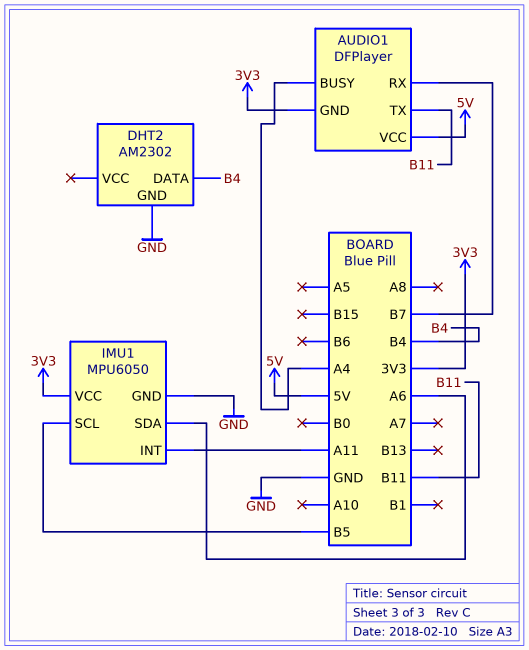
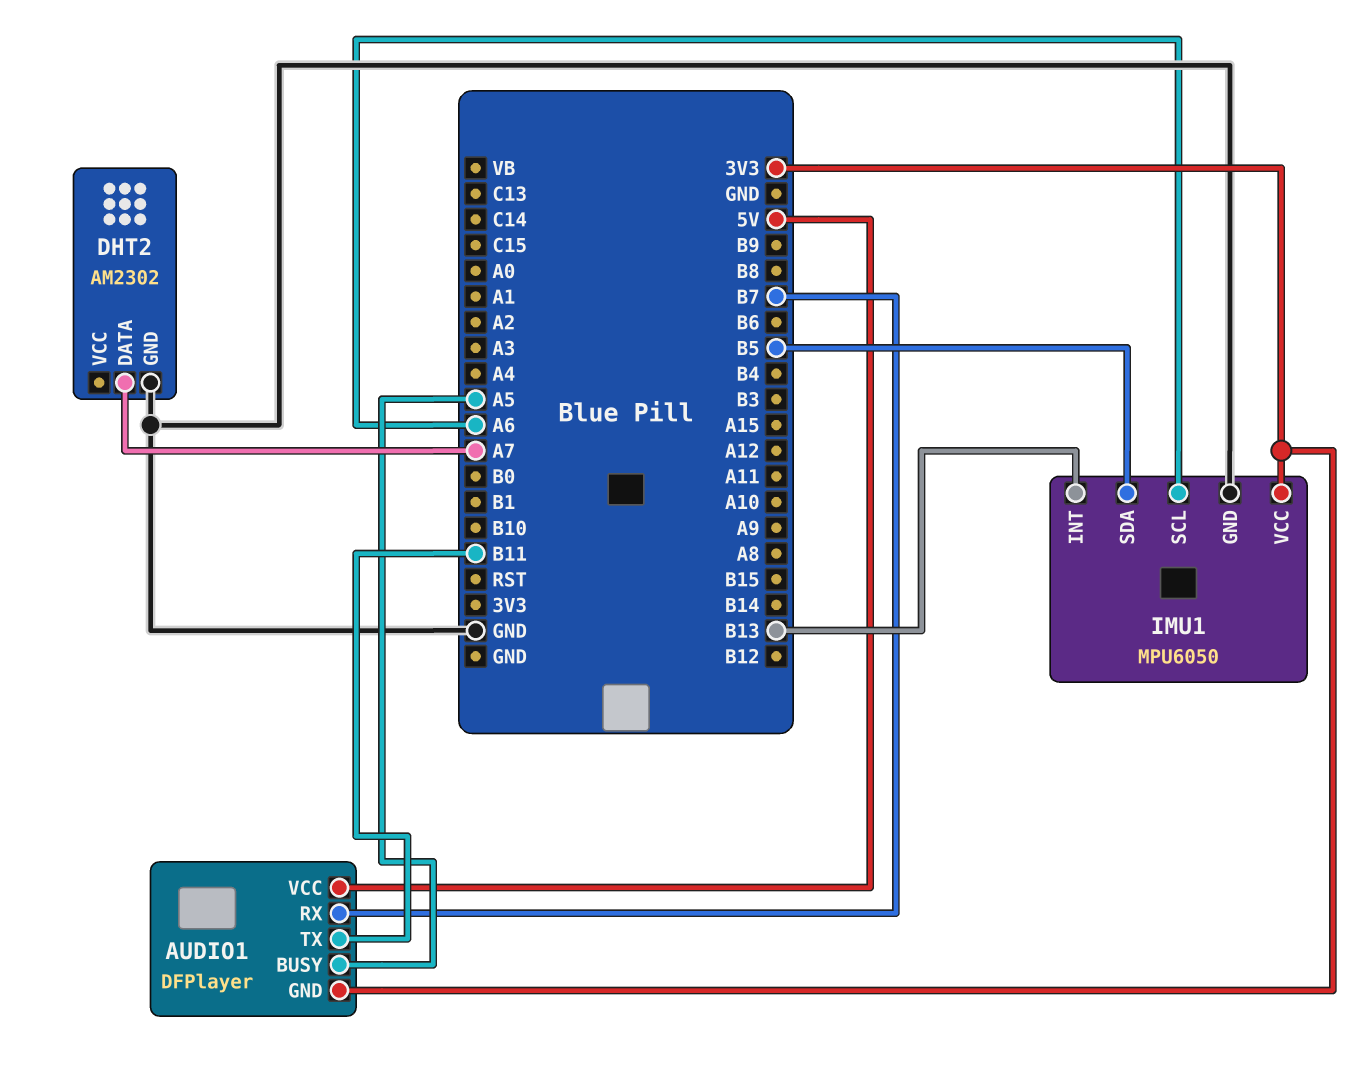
AUDIO1 pin BUSY: A4 -> A5
DHT2 pin DATA: B4 -> A7
IMU1 pin INT: A11 -> B13
IMU1 pin SCL: B5 -> A6
IMU1 pin SDA: A6 -> B5

